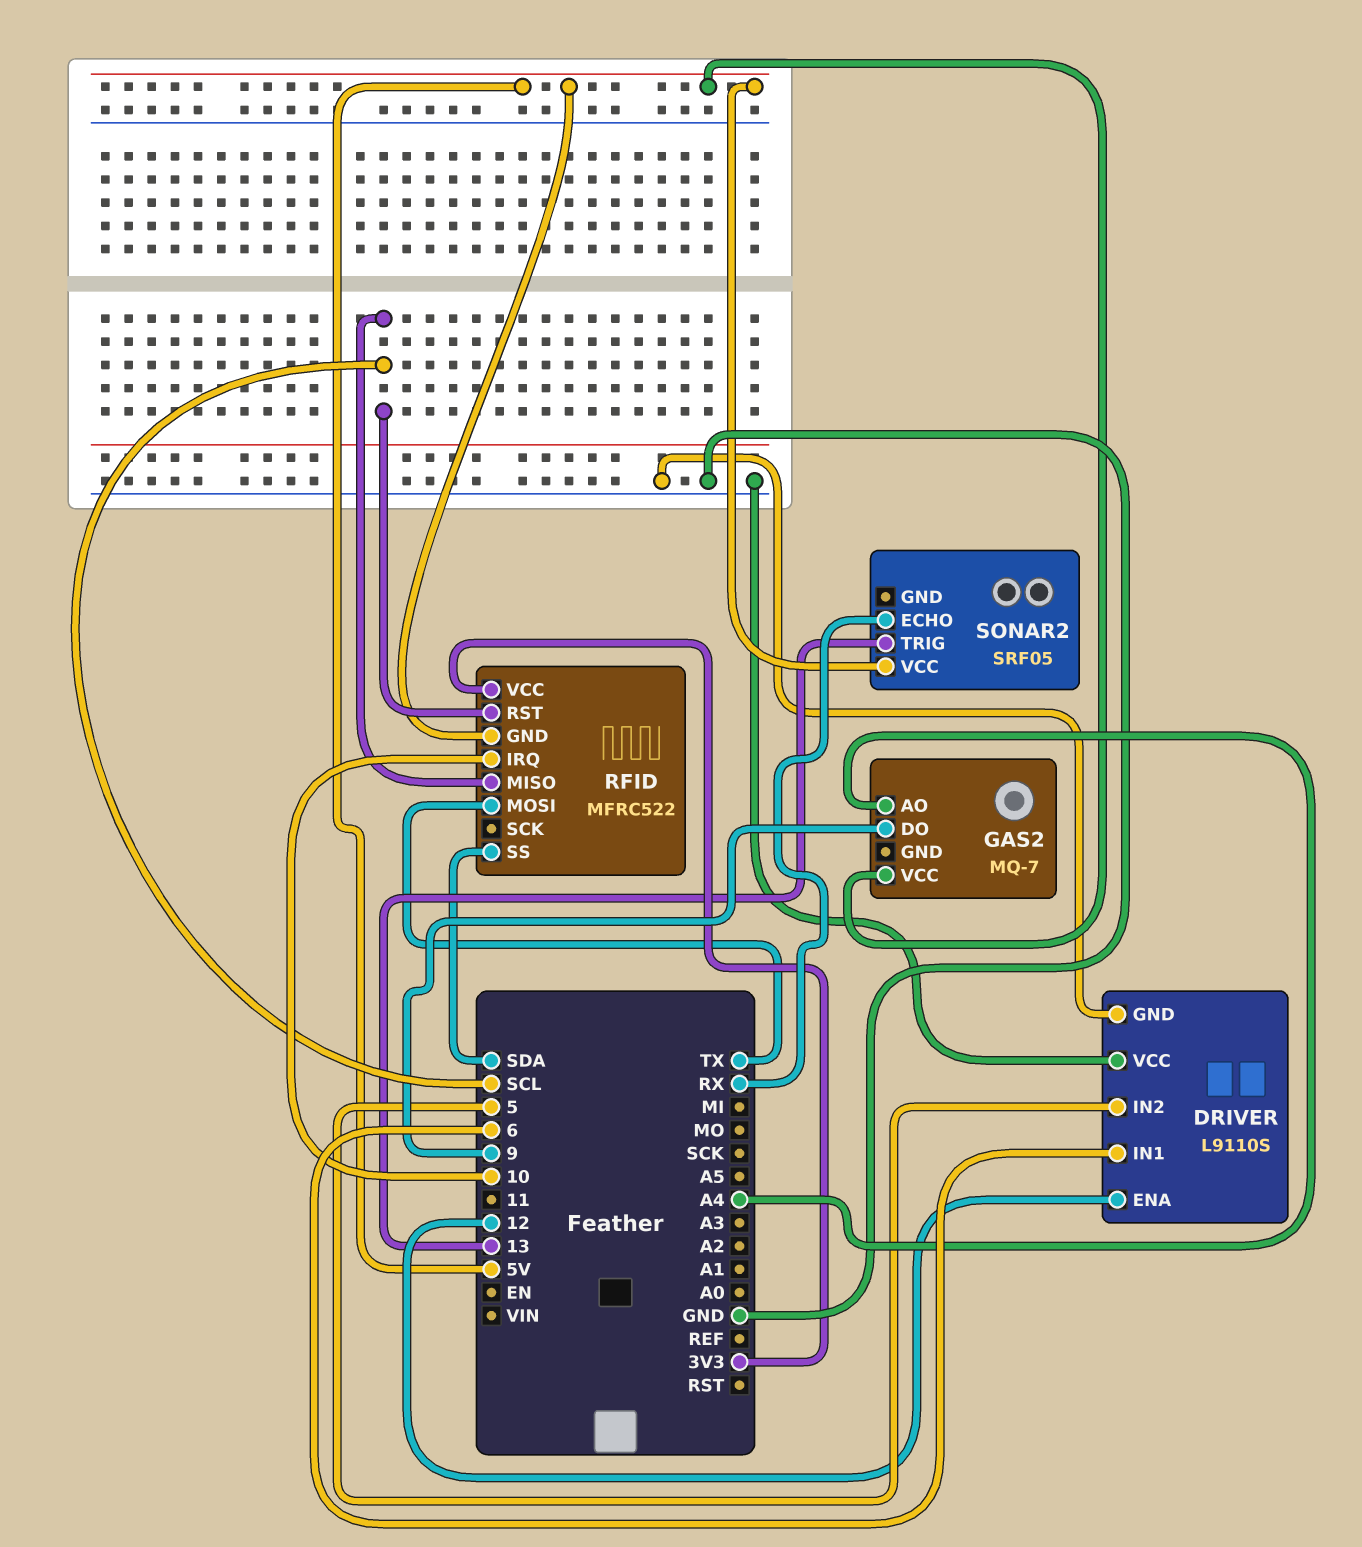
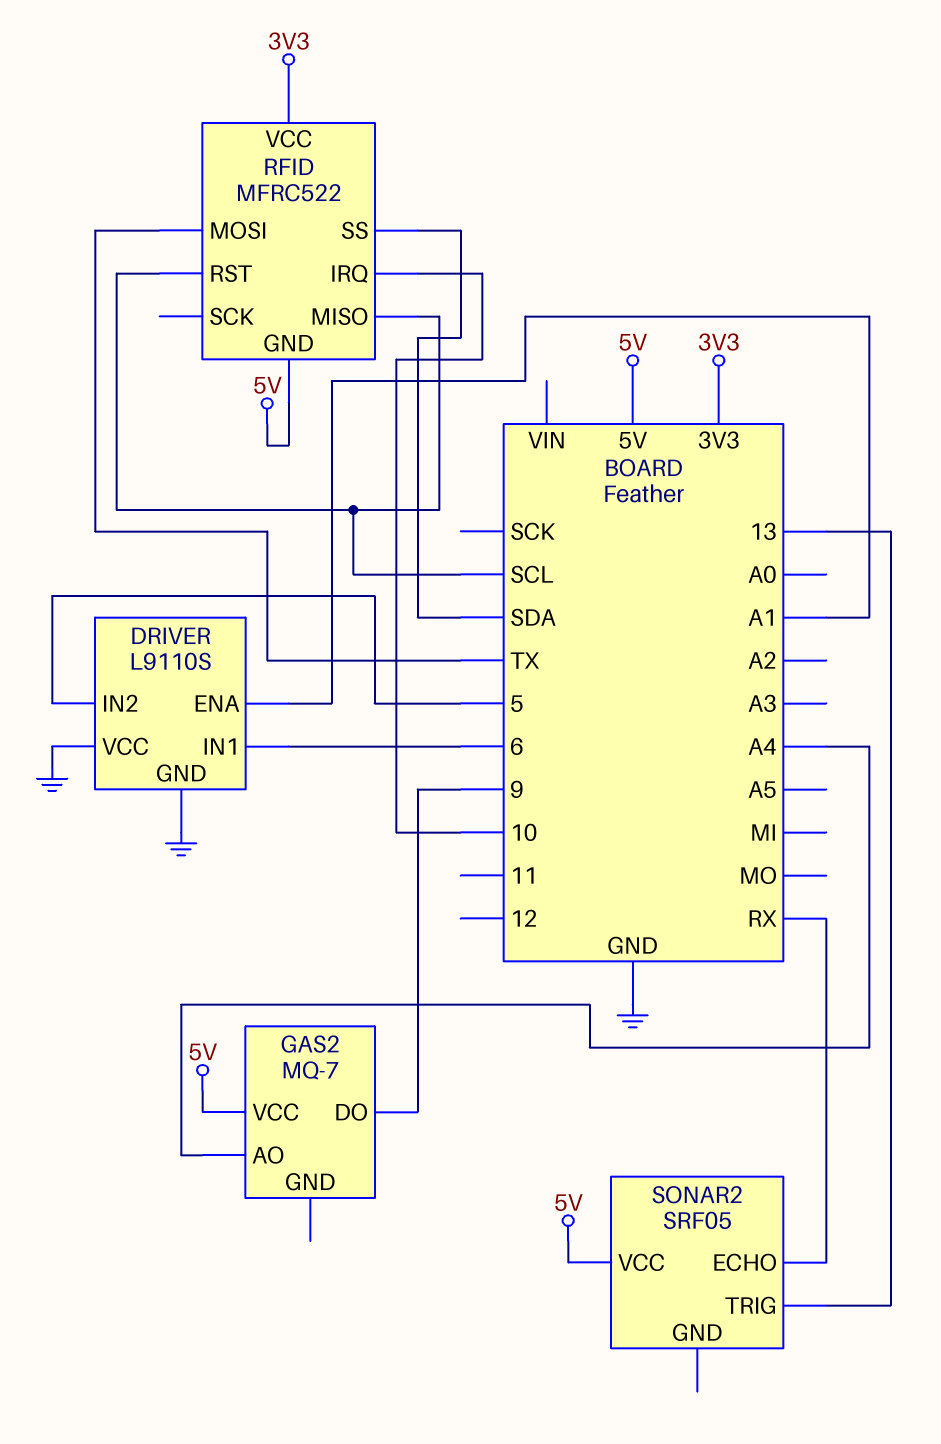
DRIVER pin ENA: 12 -> A1

